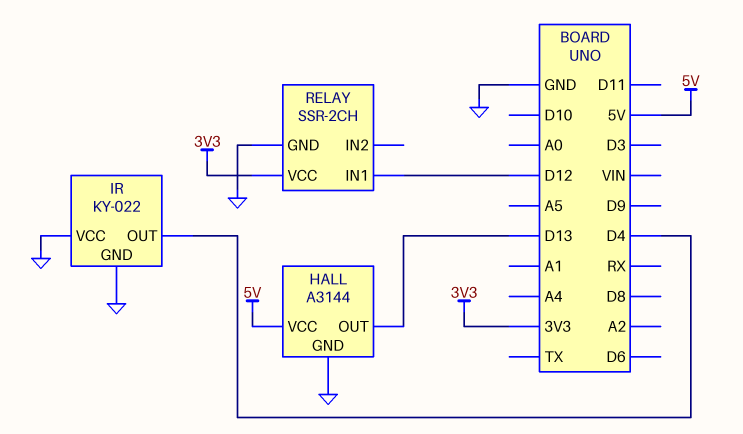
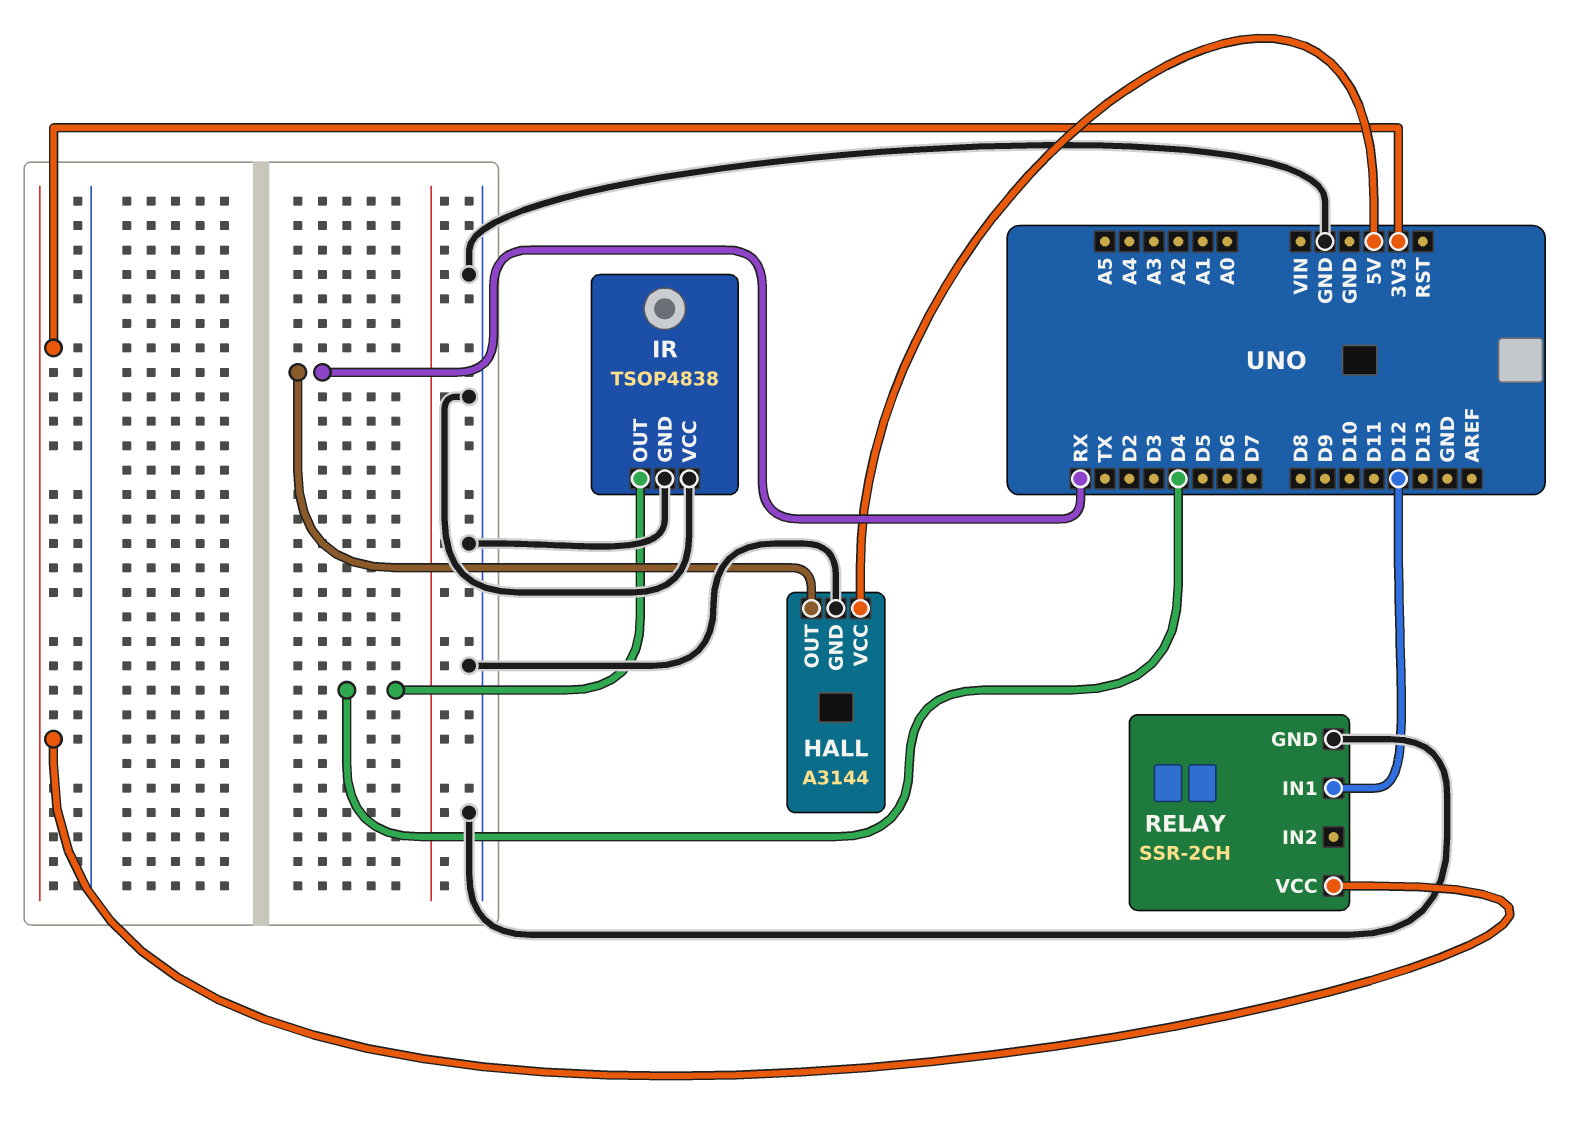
HALL pin OUT: D13 -> RX
IR: KY-022 -> TSOP4838

